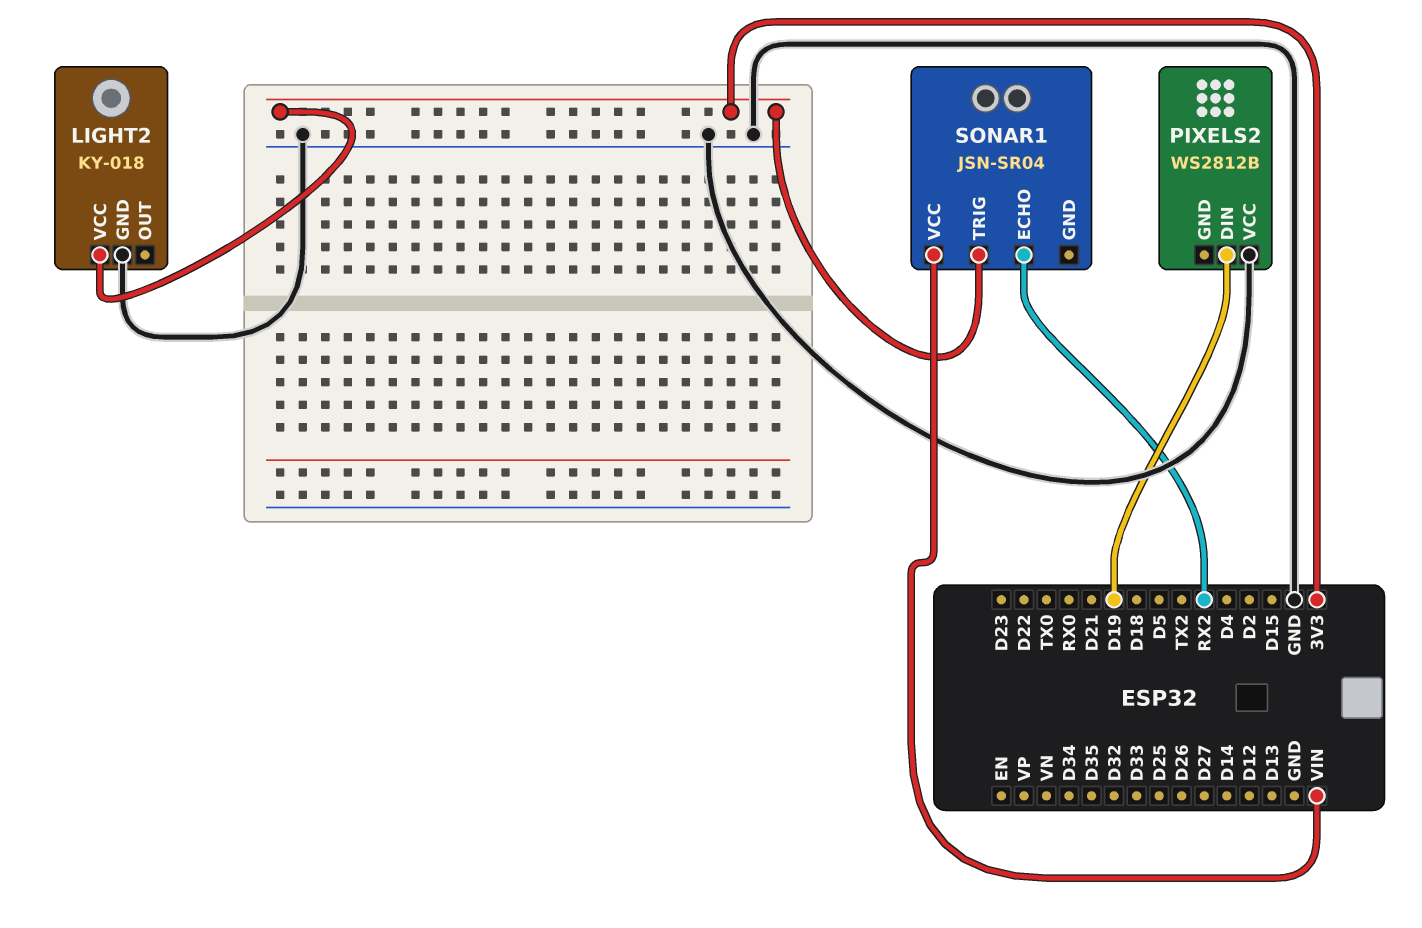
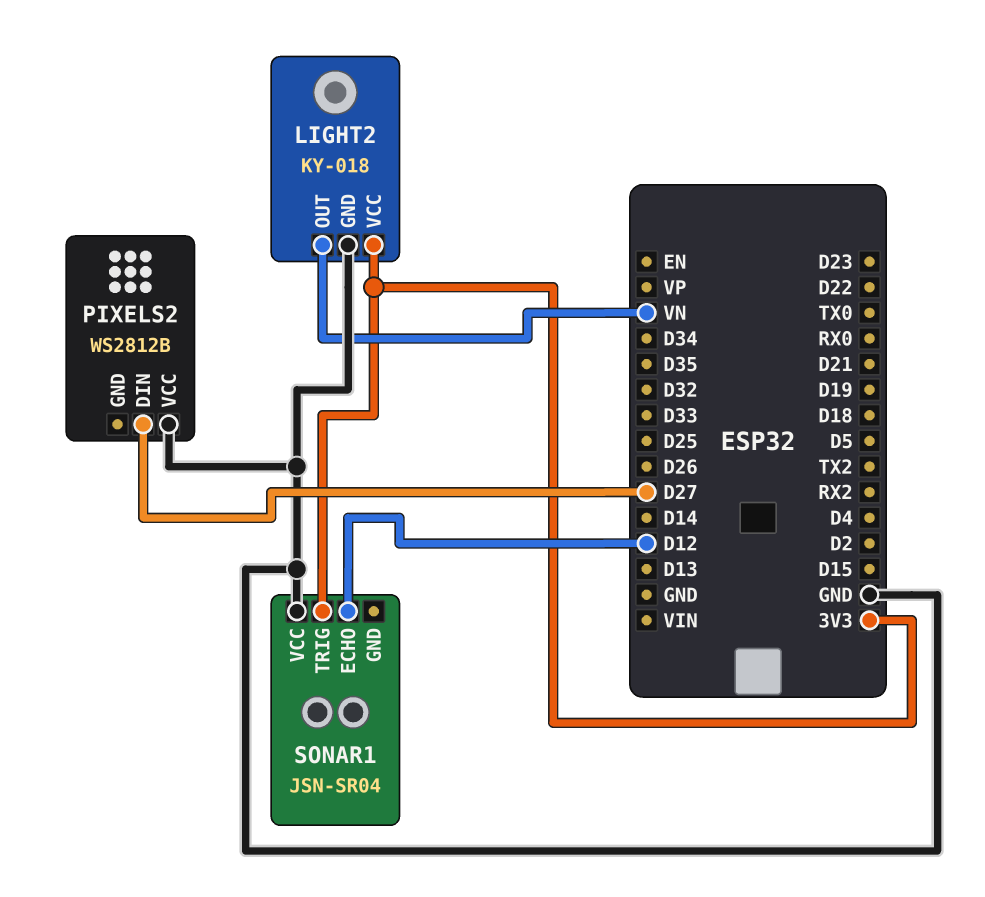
LIGHT2 pin OUT: none -> VN
PIXELS2 pin DIN: D19 -> D27
SONAR1 pin ECHO: RX2 -> D12
SONAR1 pin VCC: VIN -> GND

